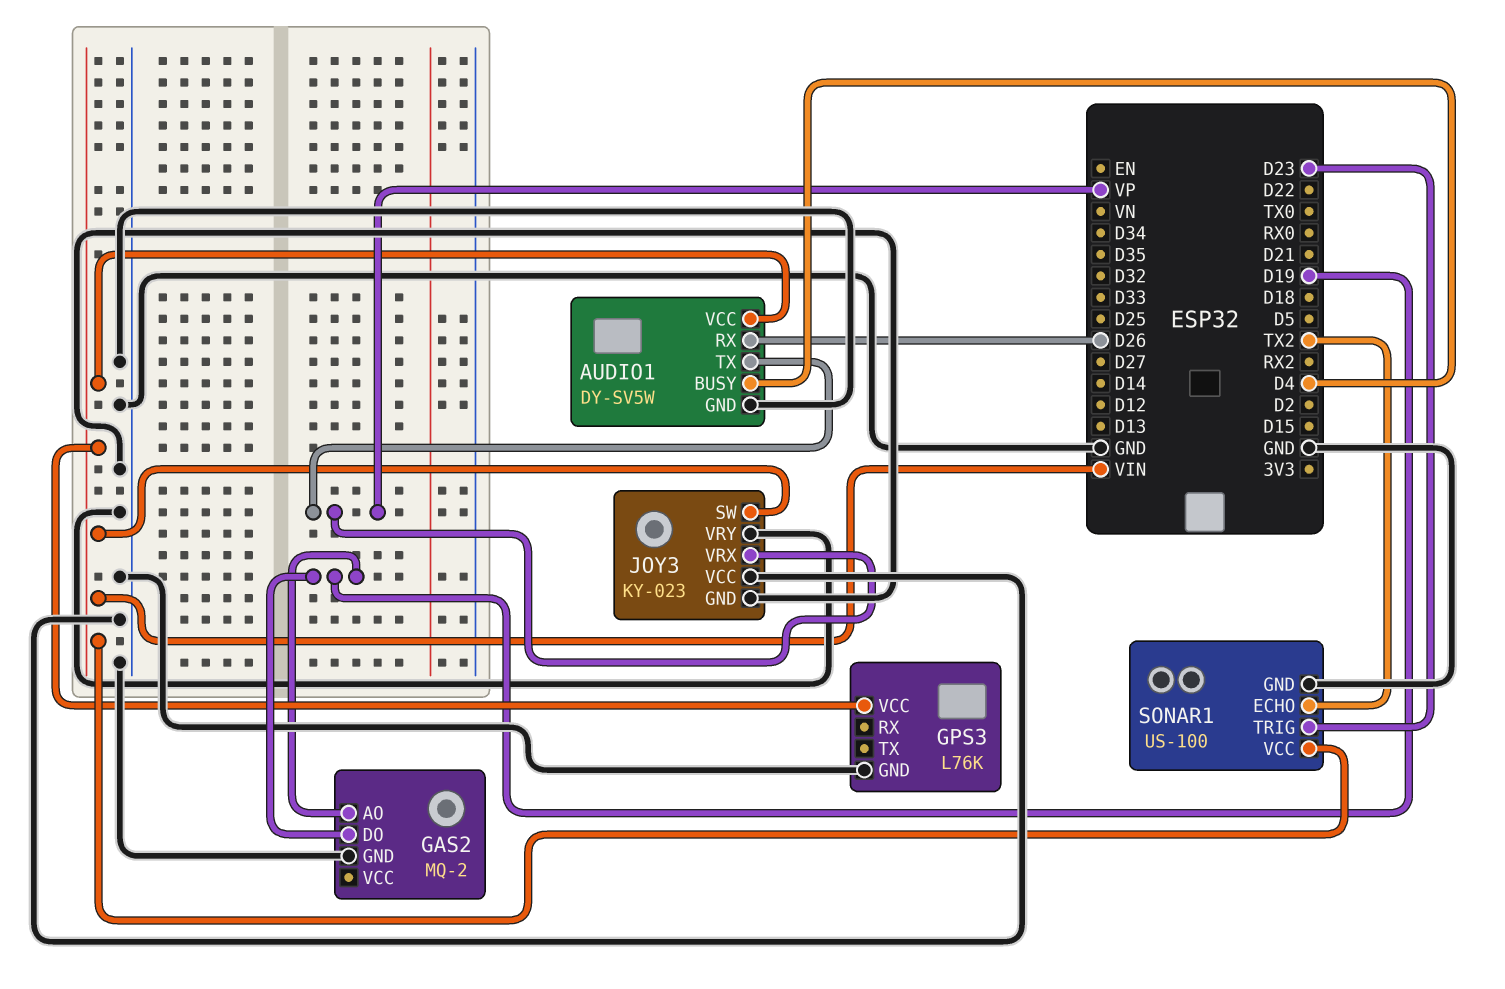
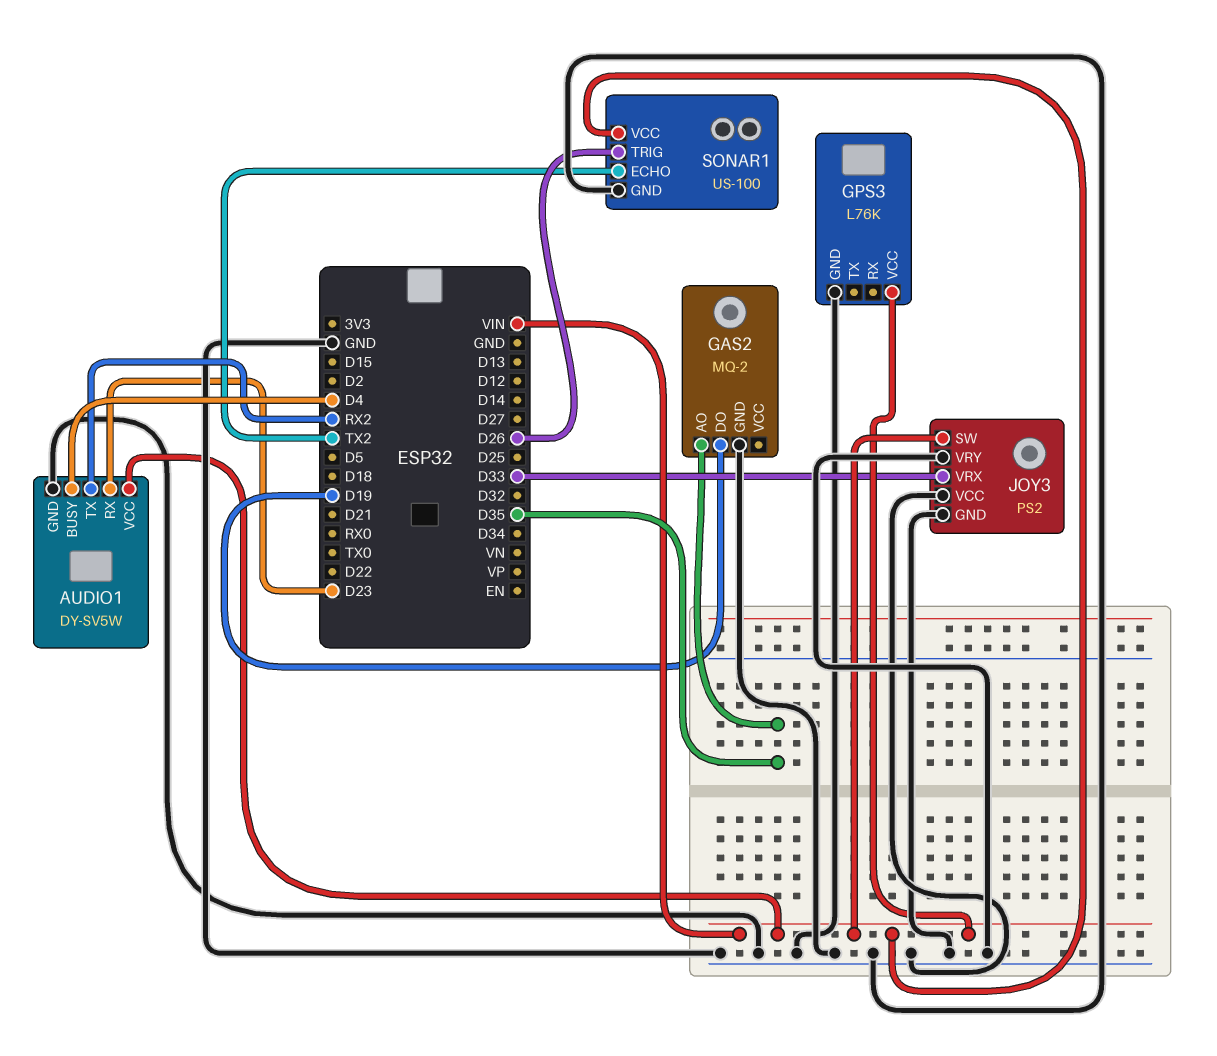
AUDIO1 pin RX: D26 -> D23
AUDIO1 pin TX: VP -> RX2
GAS2 pin AO: D19 -> D35
JOY3: KY-023 -> PS2
JOY3 pin VRX: VP -> D33
SONAR1 pin TRIG: D23 -> D26

